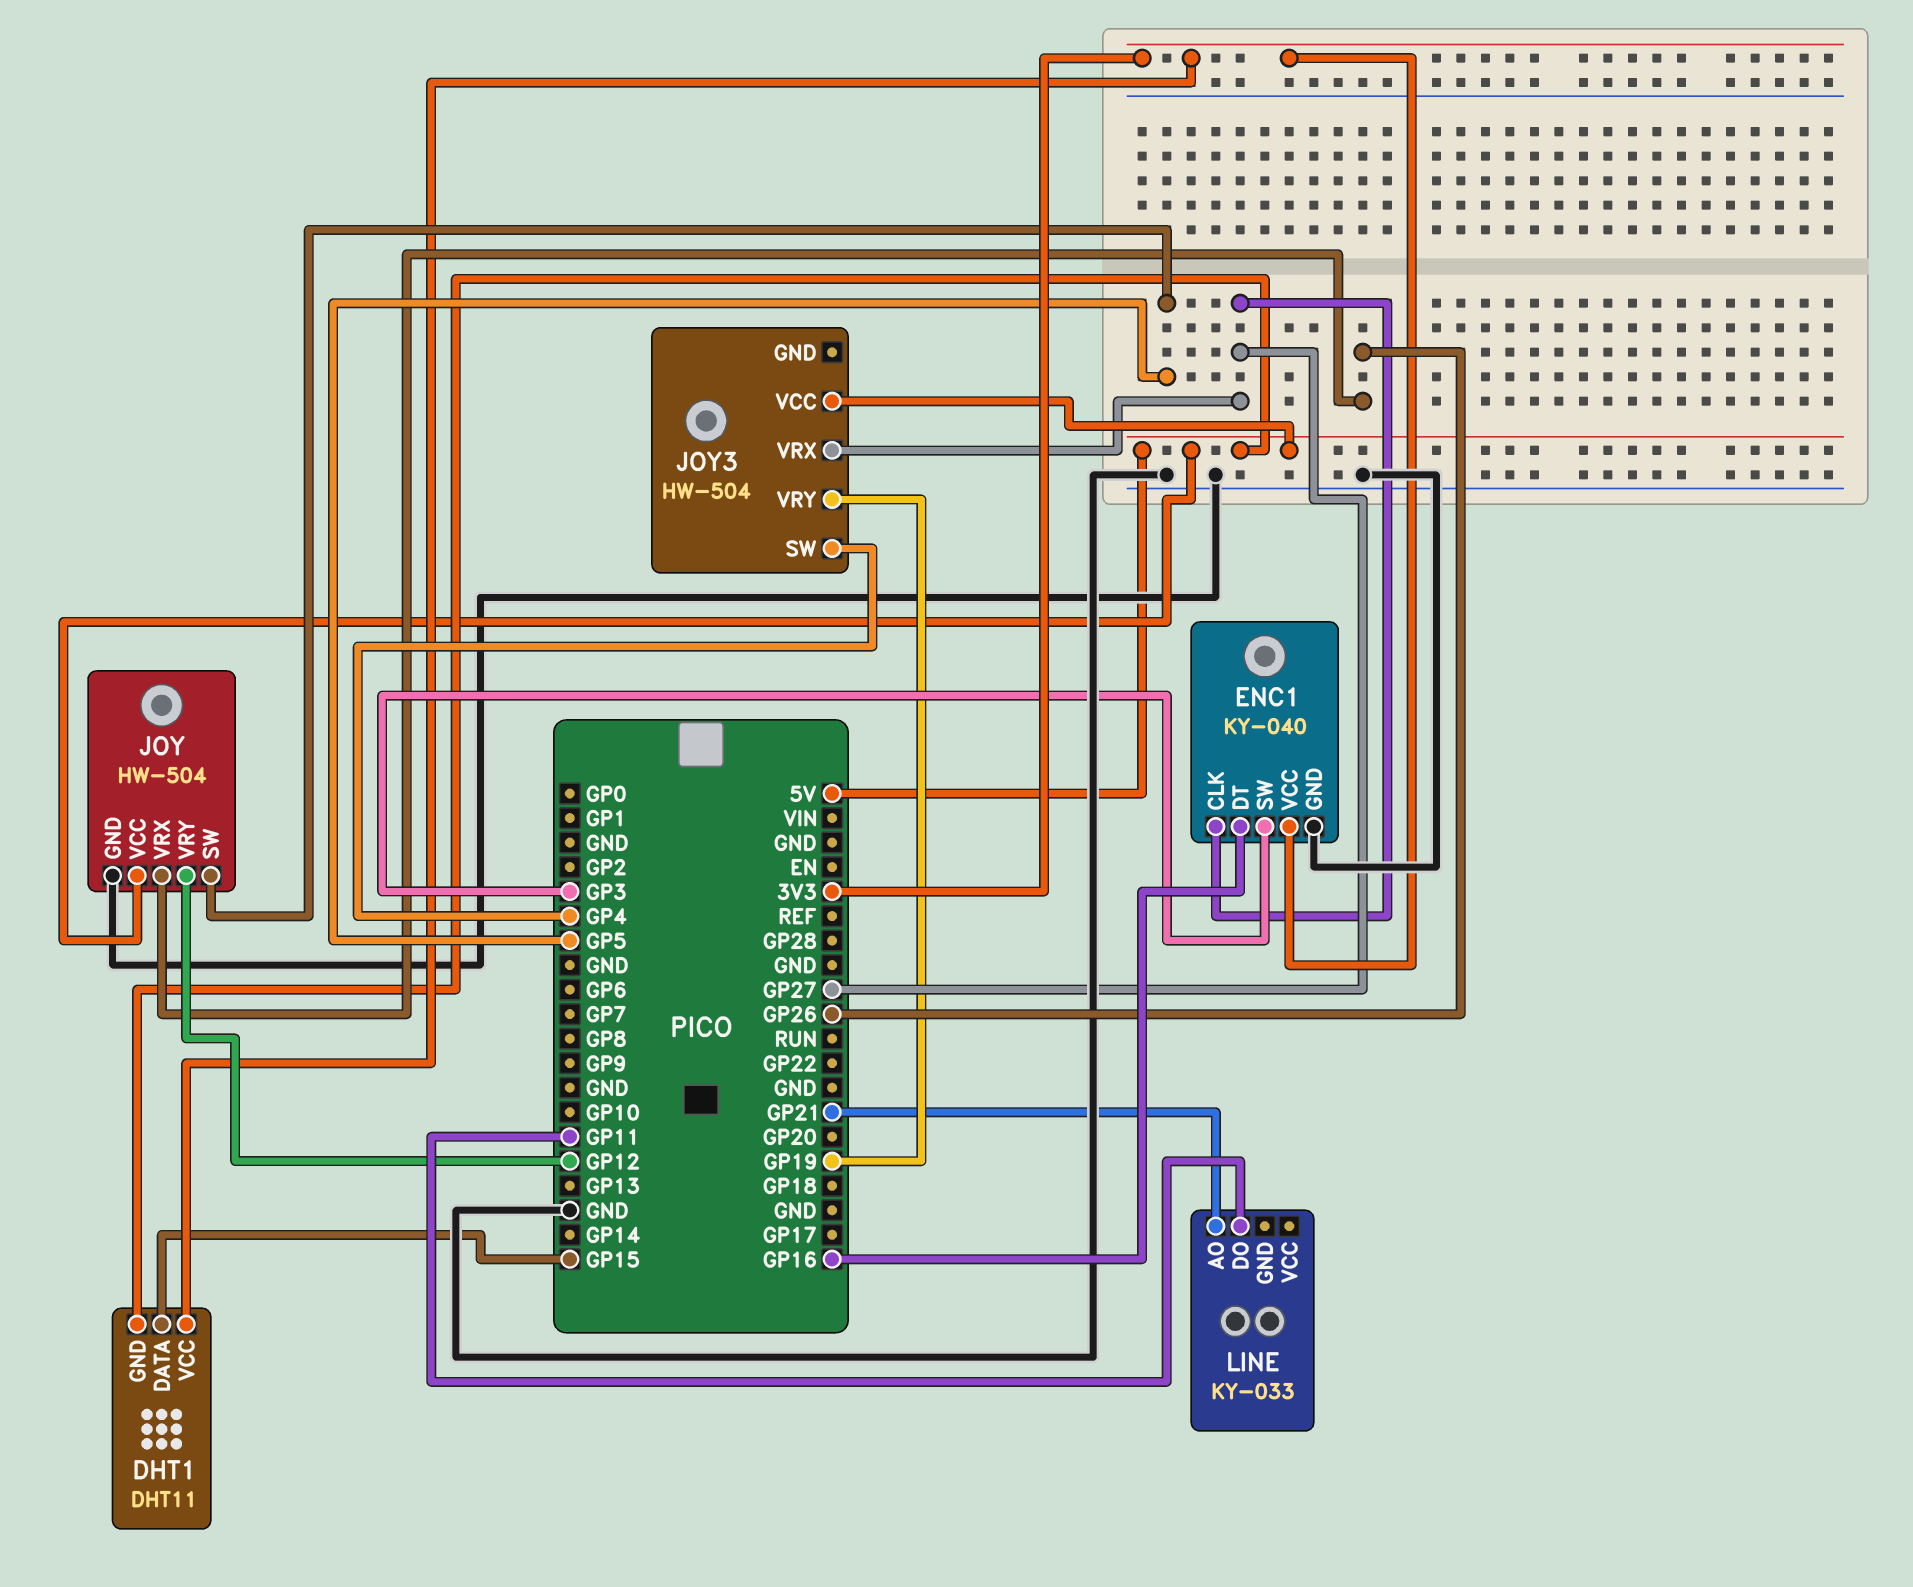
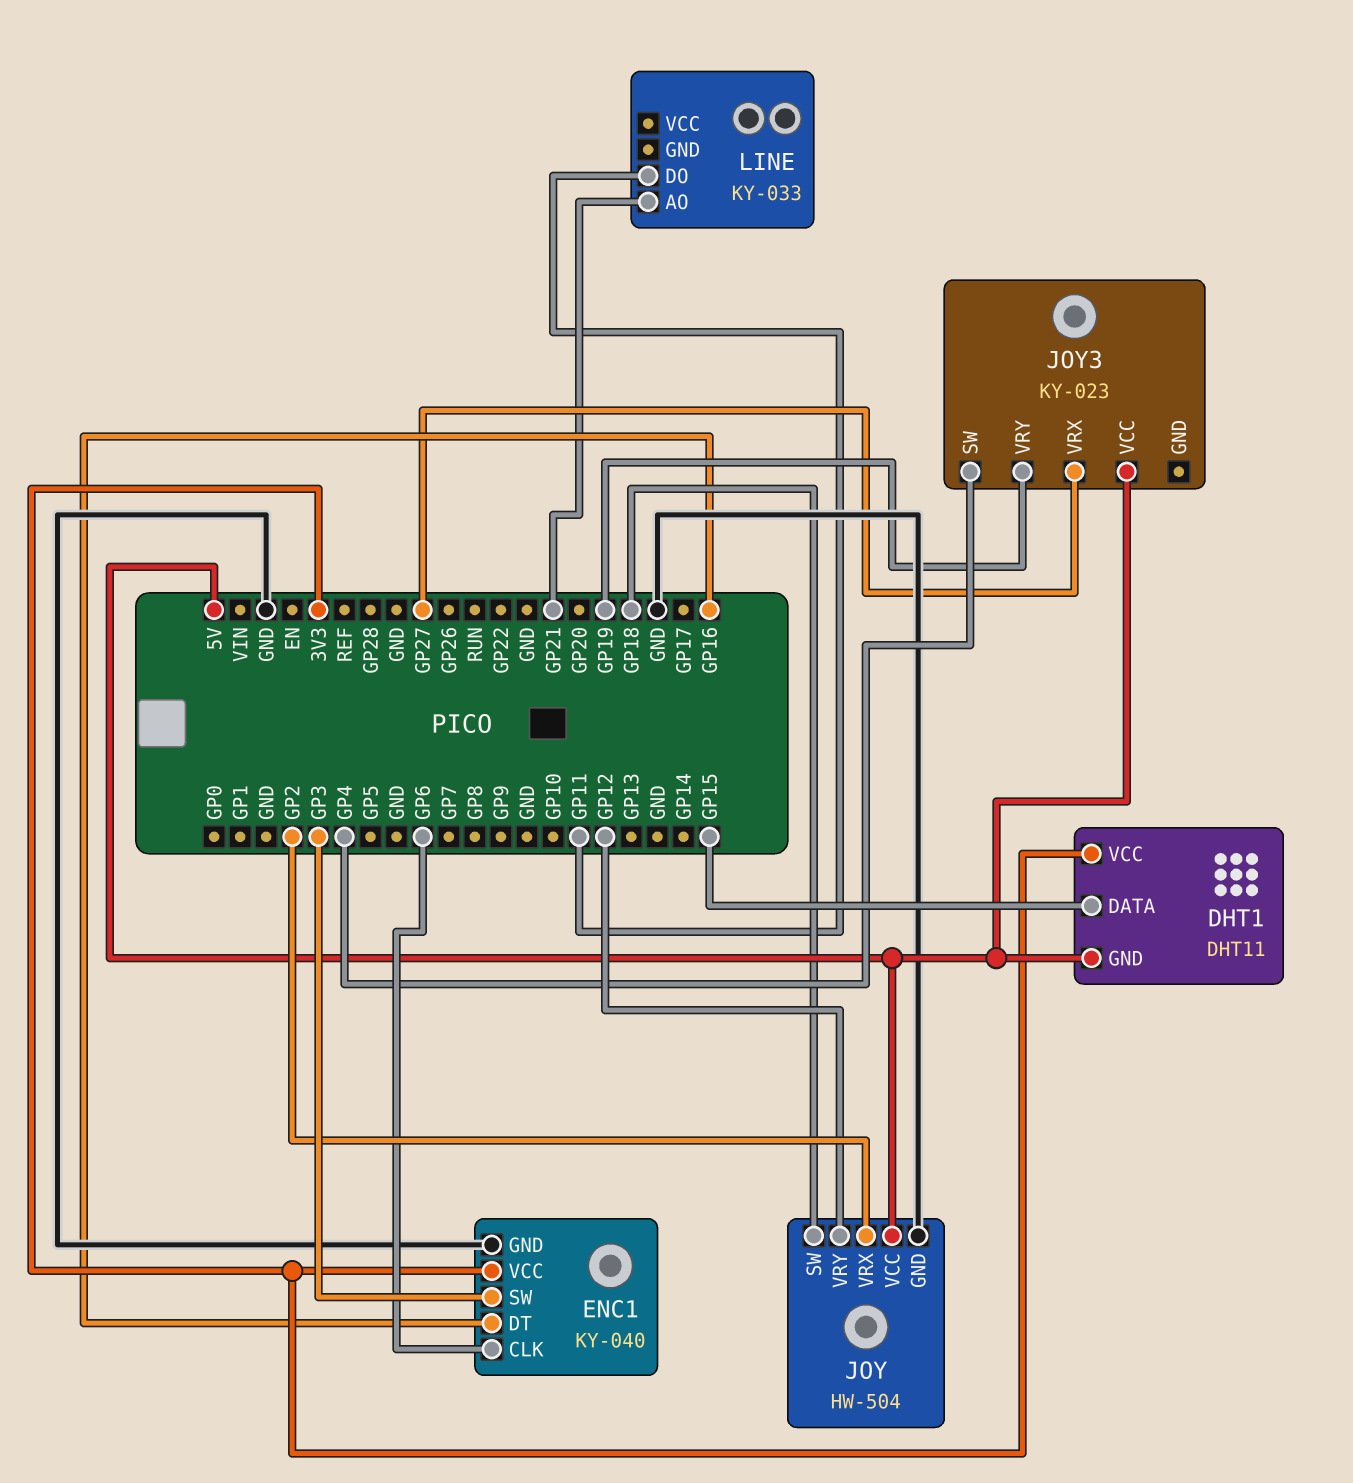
ENC1 pin CLK: GP27 -> GP6
JOY pin SW: GP5 -> GP18
JOY pin VRX: GP26 -> GP2
JOY3: HW-504 -> KY-023

